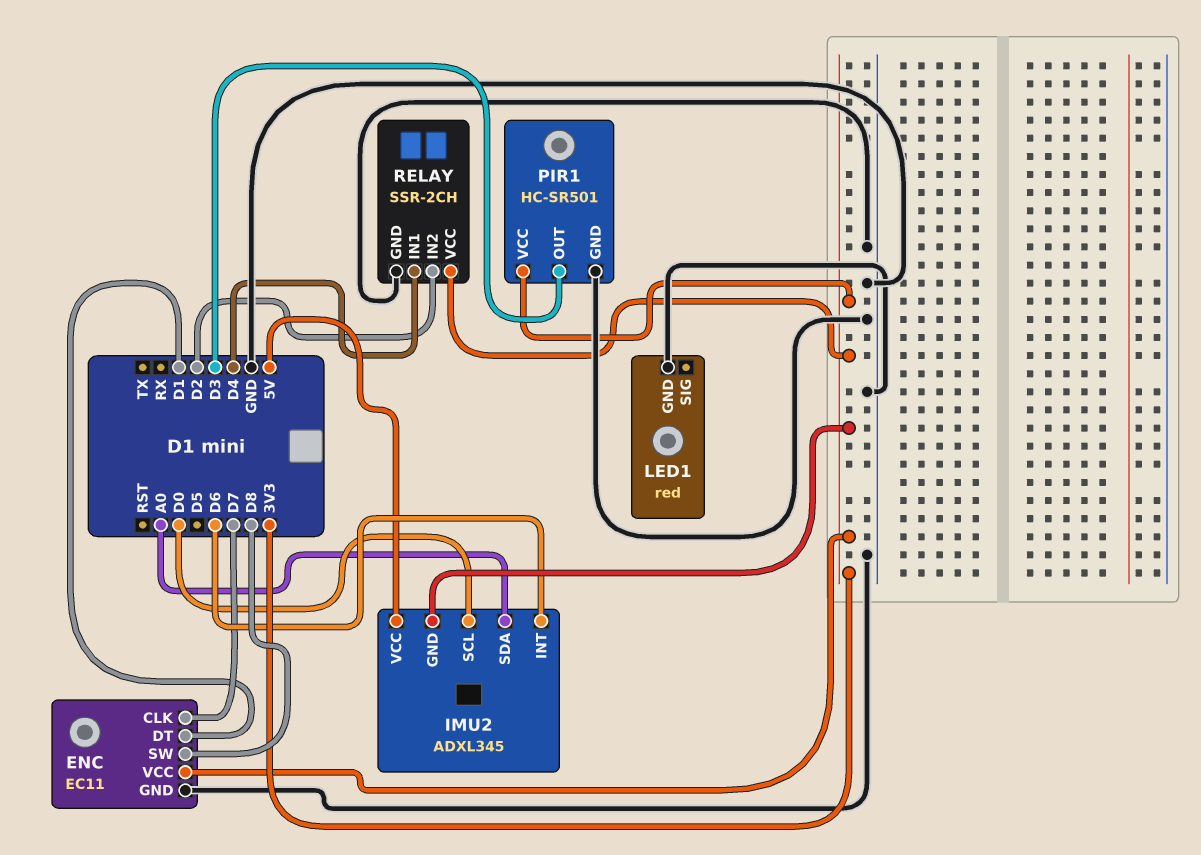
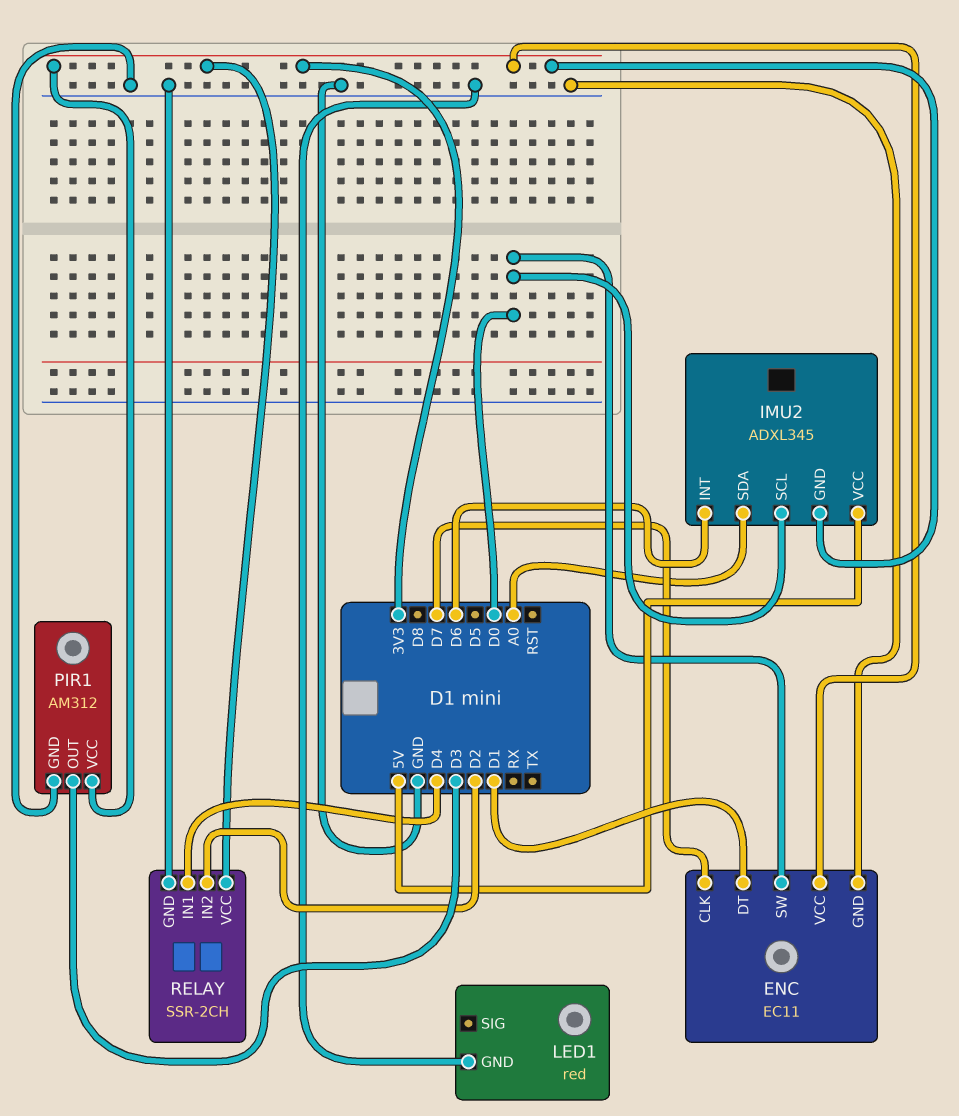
ENC pin SW: D8 -> D0
PIR1: HC-SR501 -> AM312

